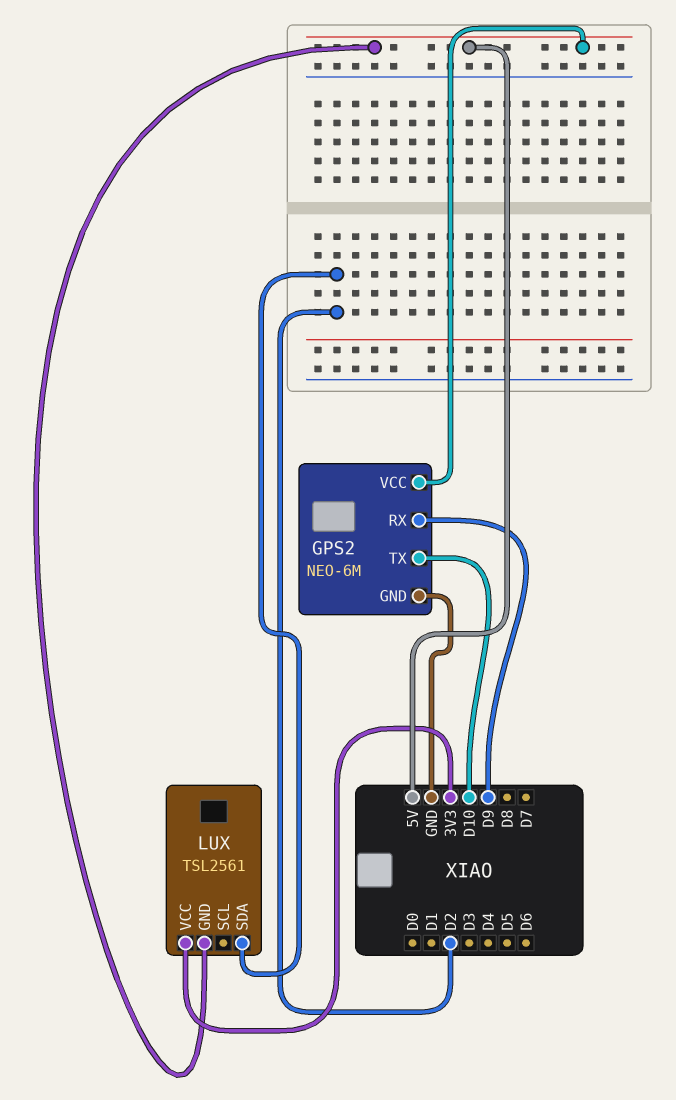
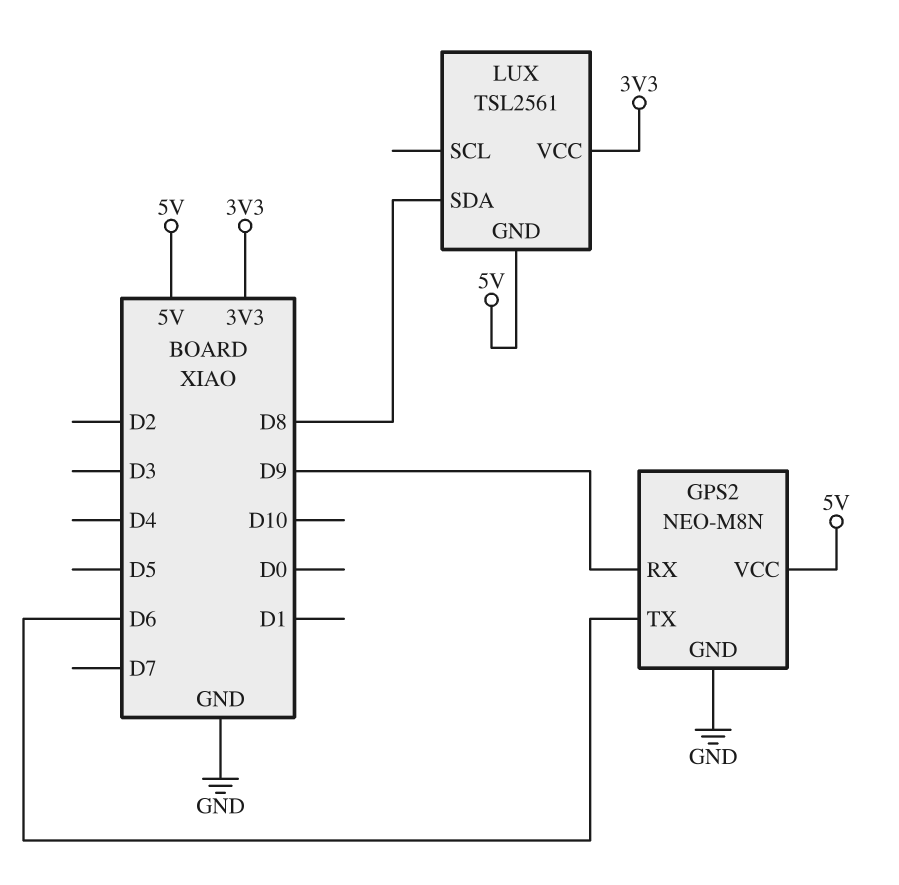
GPS2: NEO-6M -> NEO-M8N
GPS2 pin TX: D10 -> D6
LUX pin SDA: D2 -> D8

